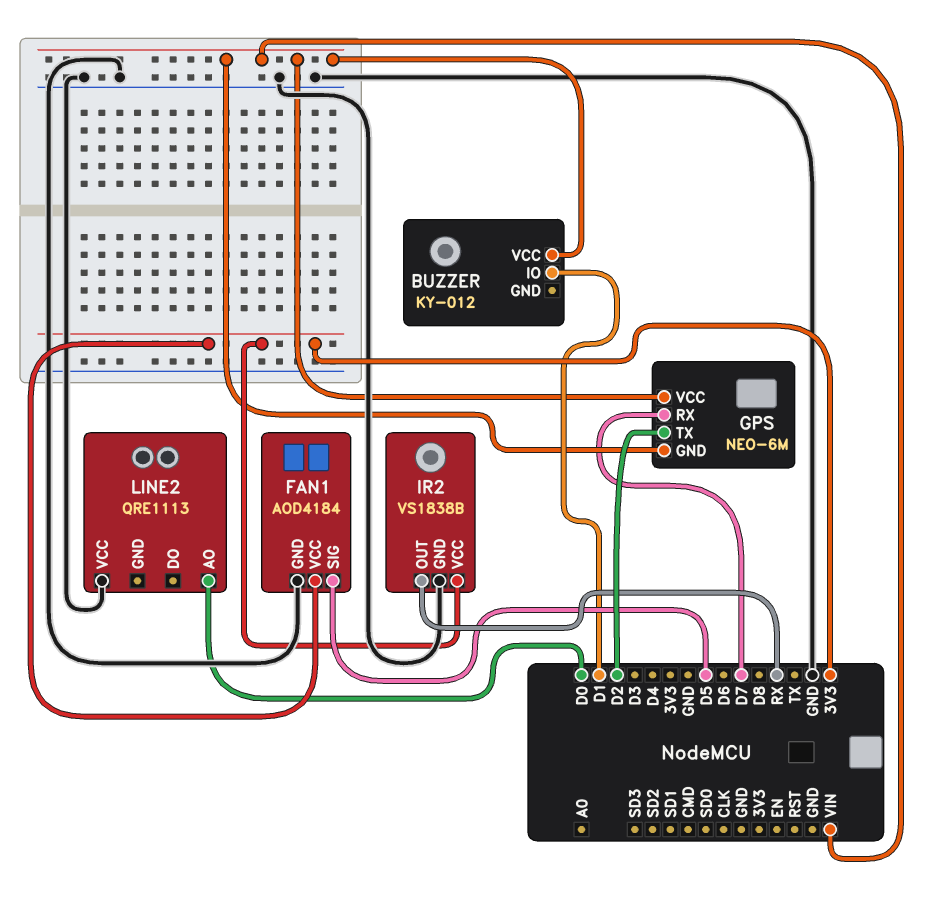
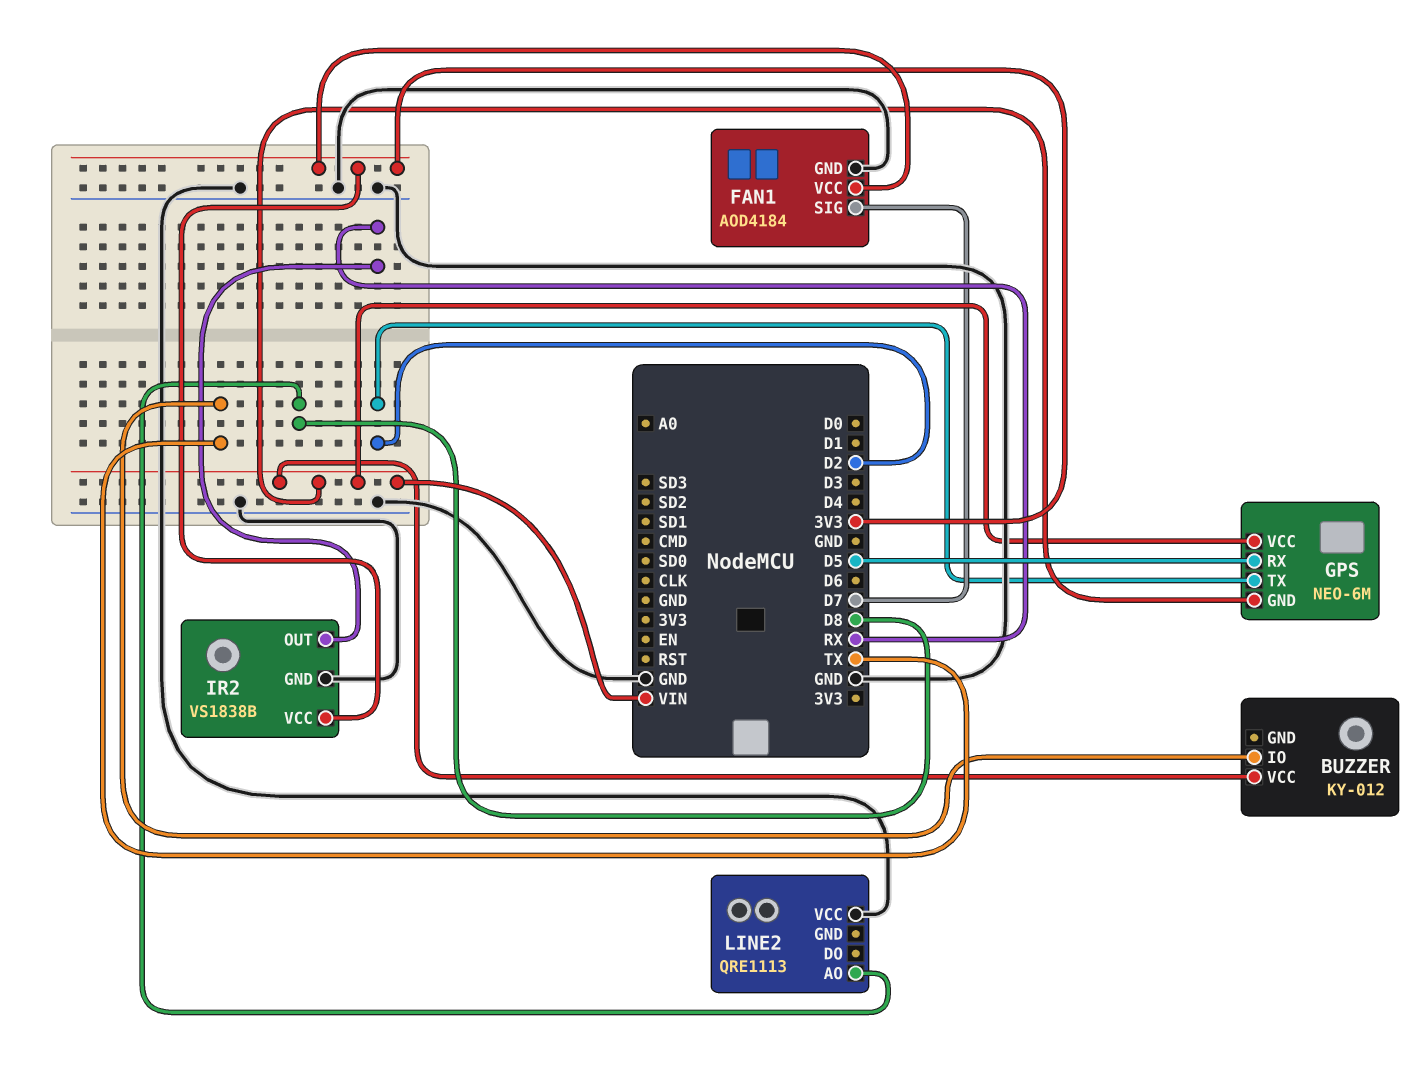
BUZZER pin IO: D1 -> TX
FAN1 pin SIG: D5 -> D7
GPS pin RX: D7 -> D5
LINE2 pin AO: D0 -> D8

